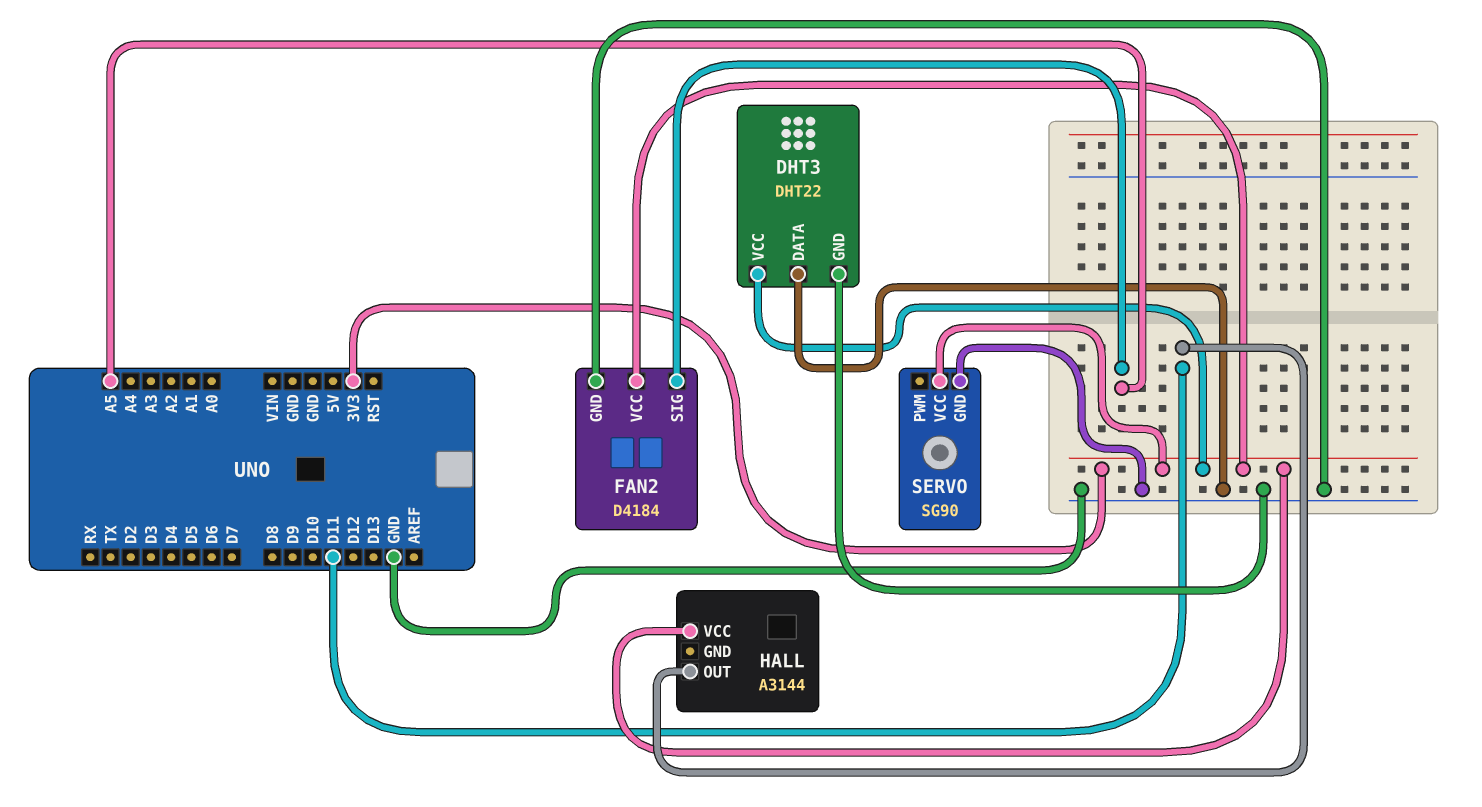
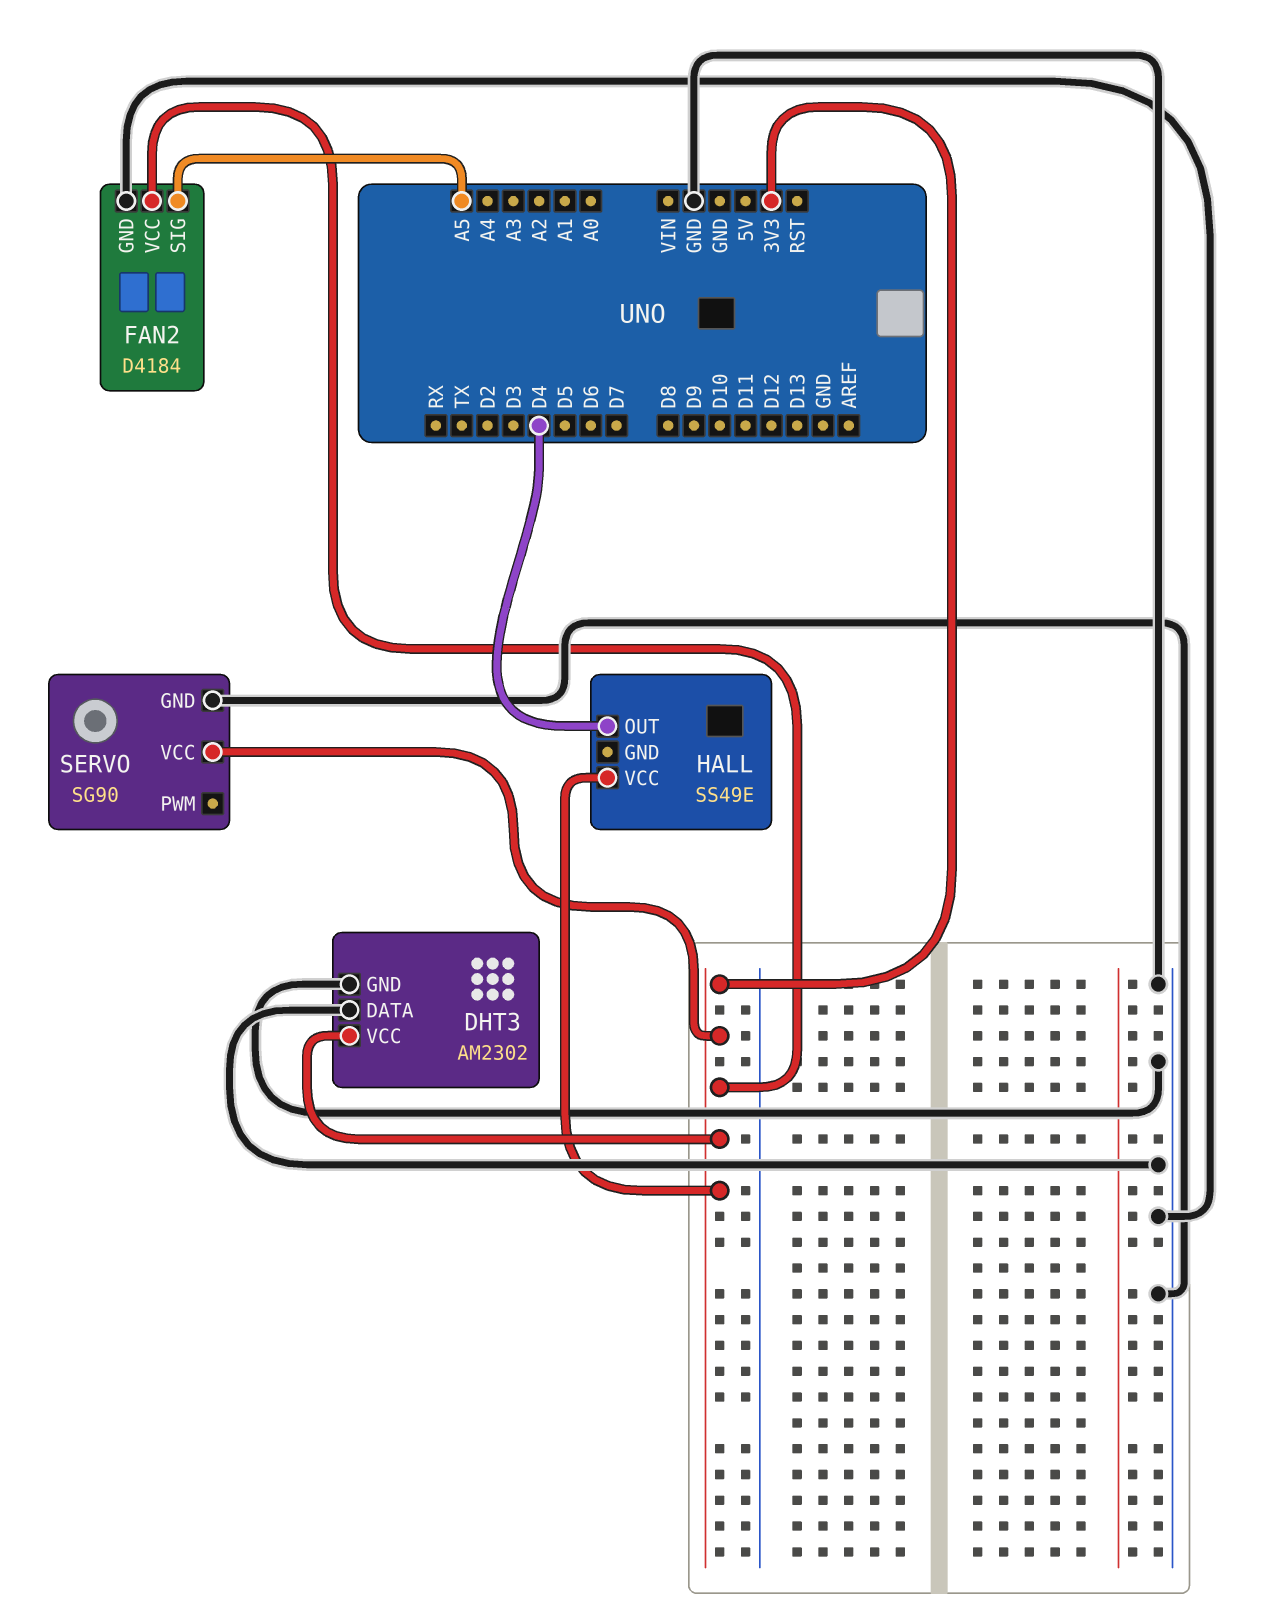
DHT3: DHT22 -> AM2302
HALL: A3144 -> SS49E
HALL pin OUT: D11 -> D4

